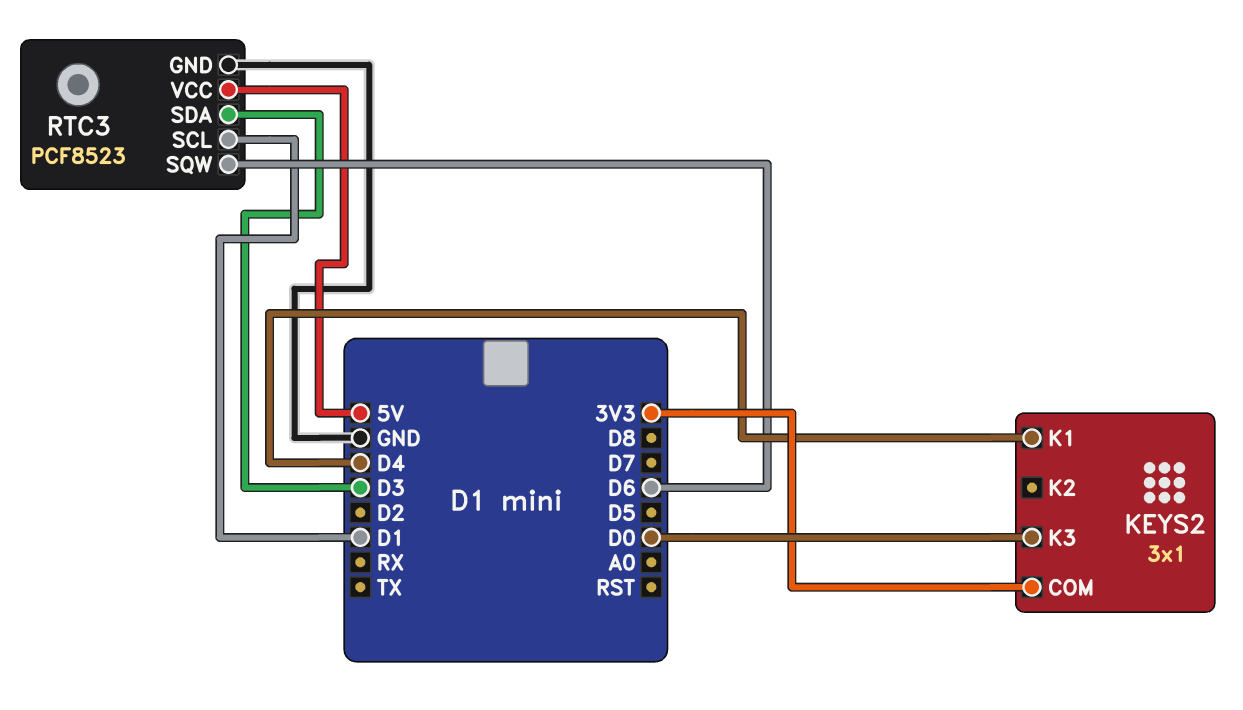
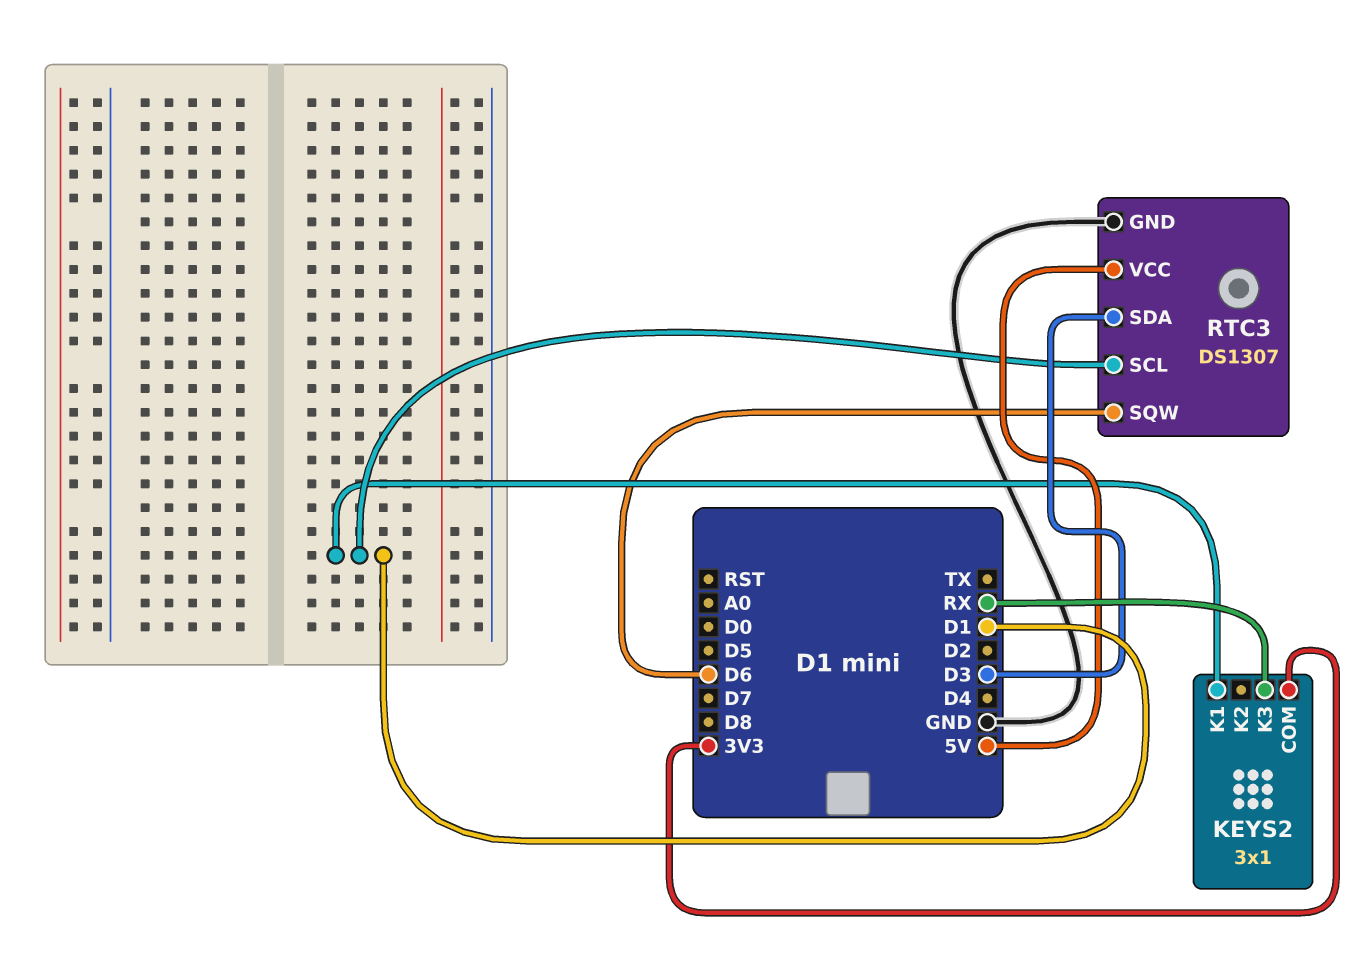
KEYS2 pin K1: D4 -> D1
KEYS2 pin K3: D0 -> RX
RTC3: PCF8523 -> DS1307

